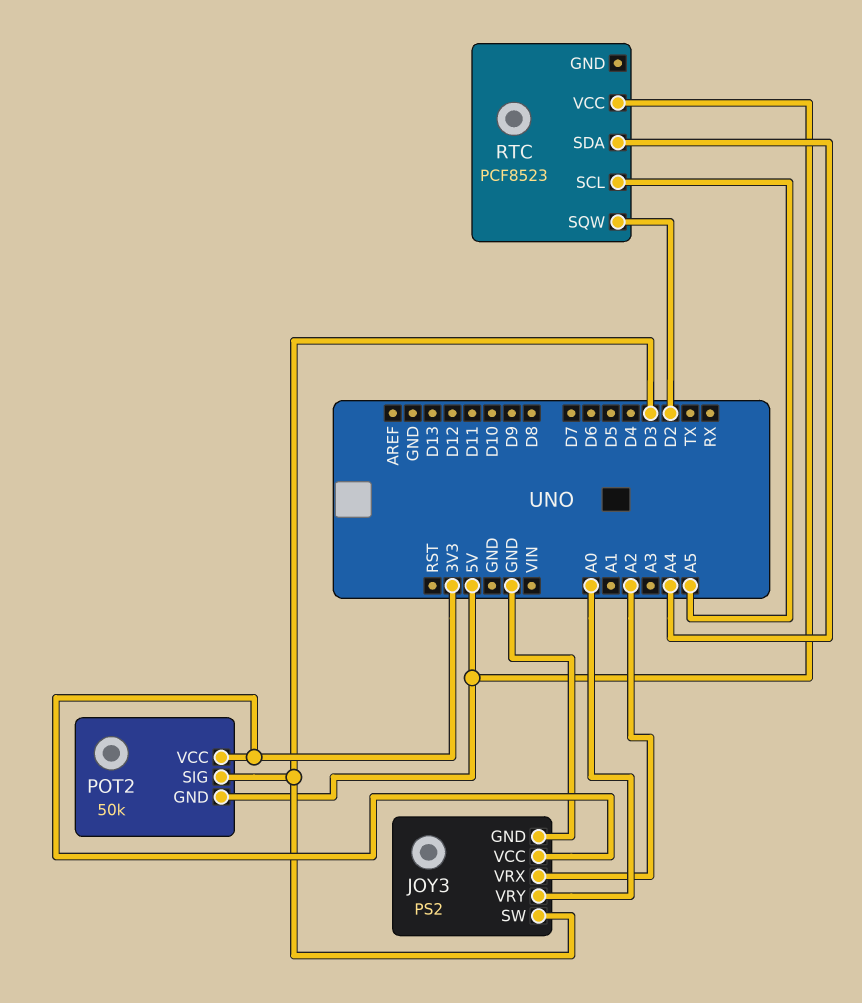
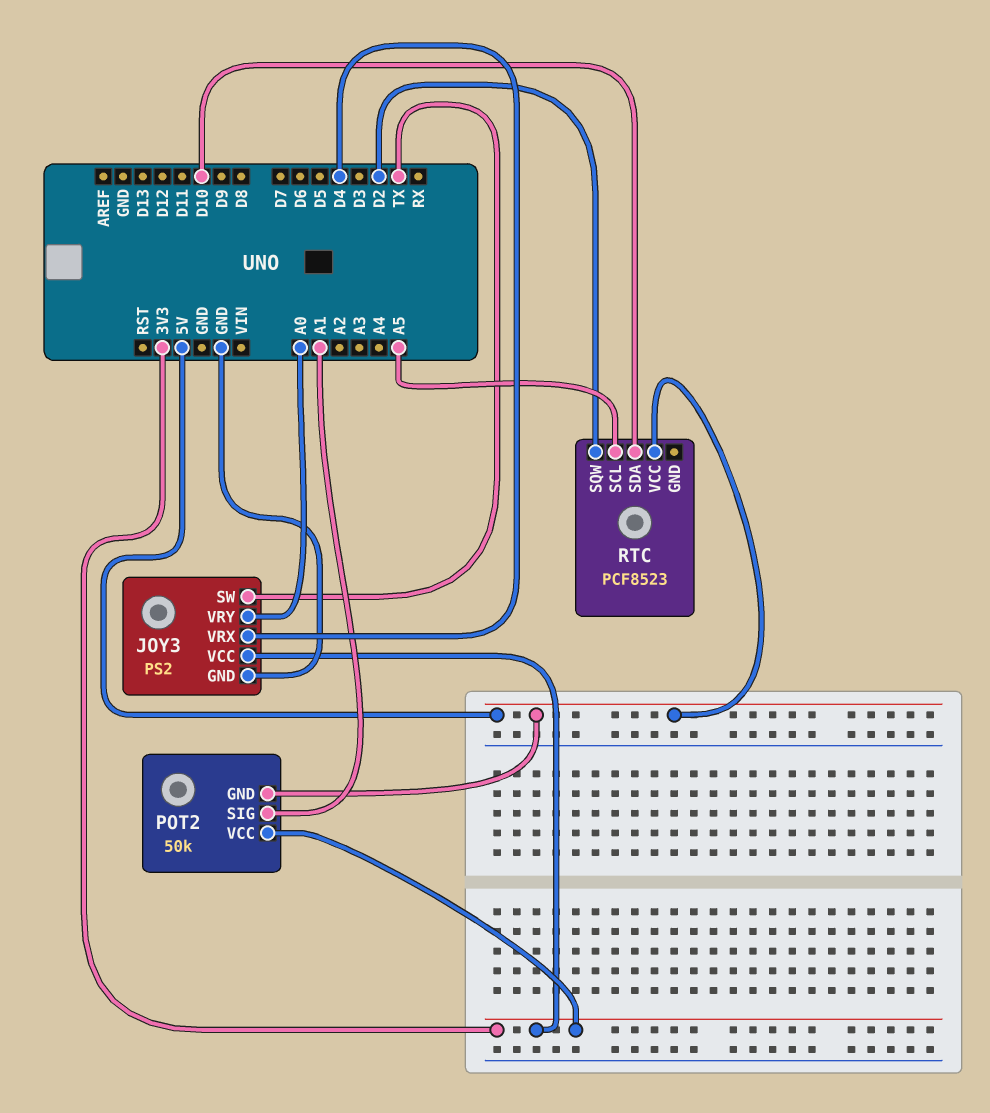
JOY3 pin SW: D3 -> TX
JOY3 pin VRX: A2 -> D4
POT2 pin SIG: D3 -> A1
RTC pin SDA: A4 -> D10

